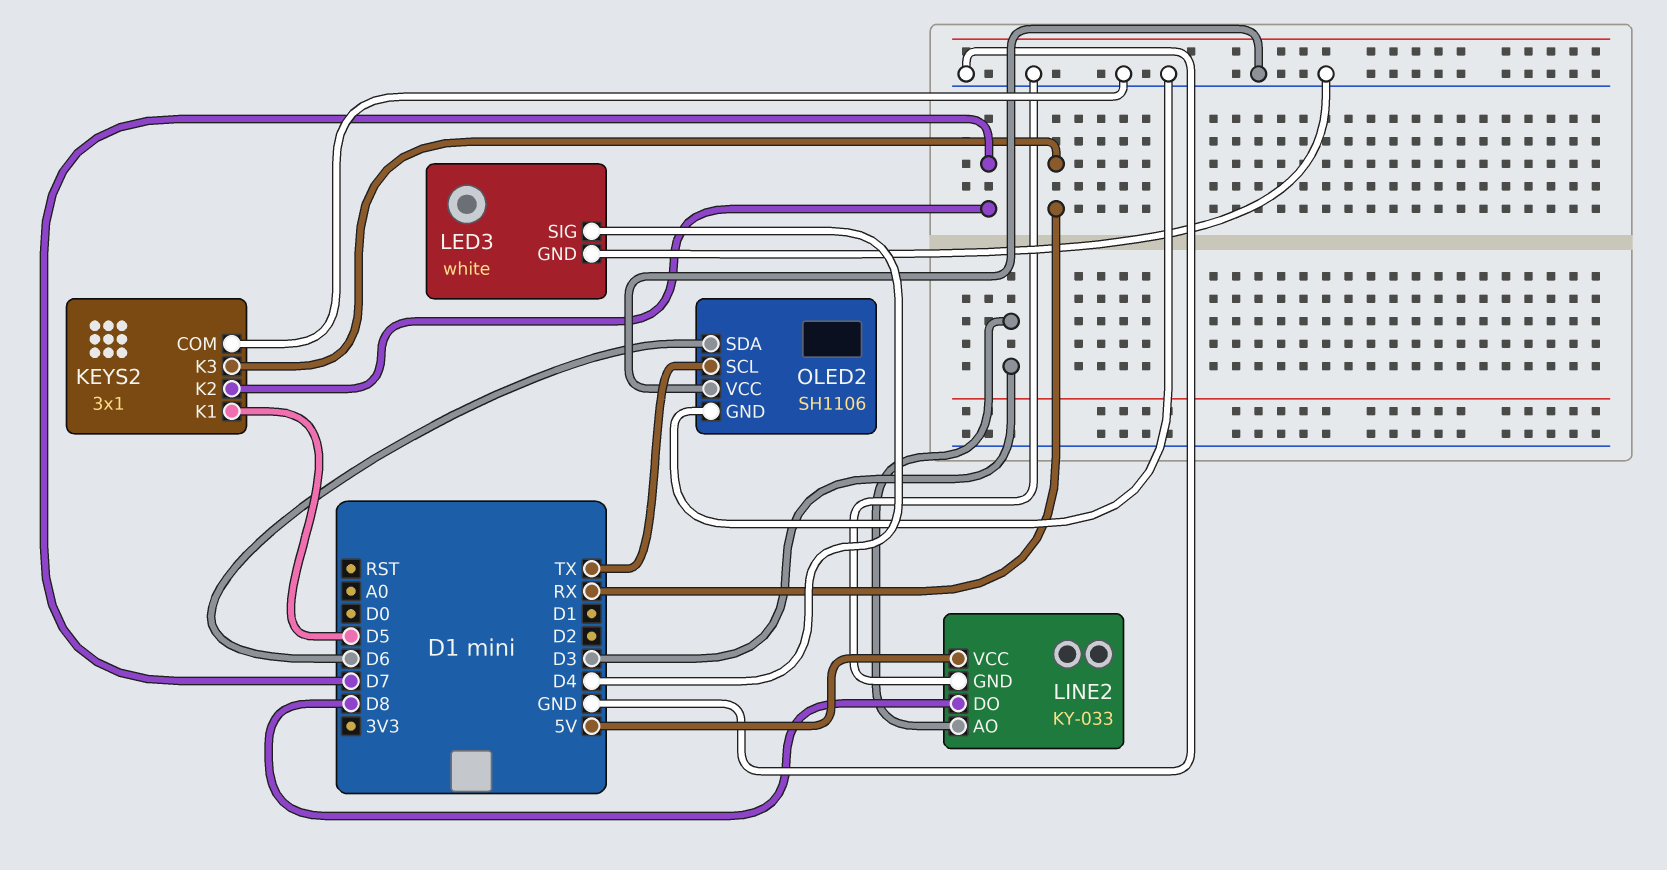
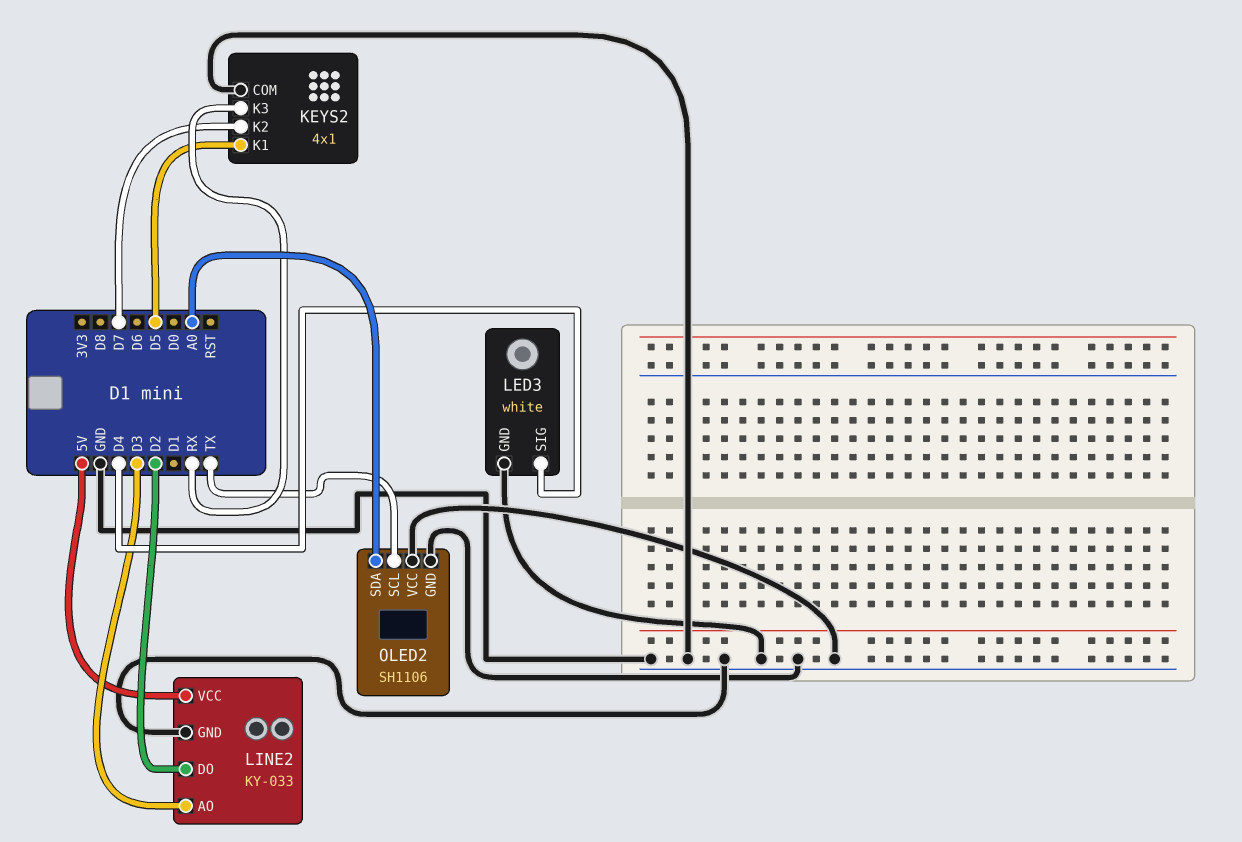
KEYS2: 3x1 -> 4x1
LINE2 pin DO: D8 -> D2
OLED2 pin SDA: D6 -> A0

